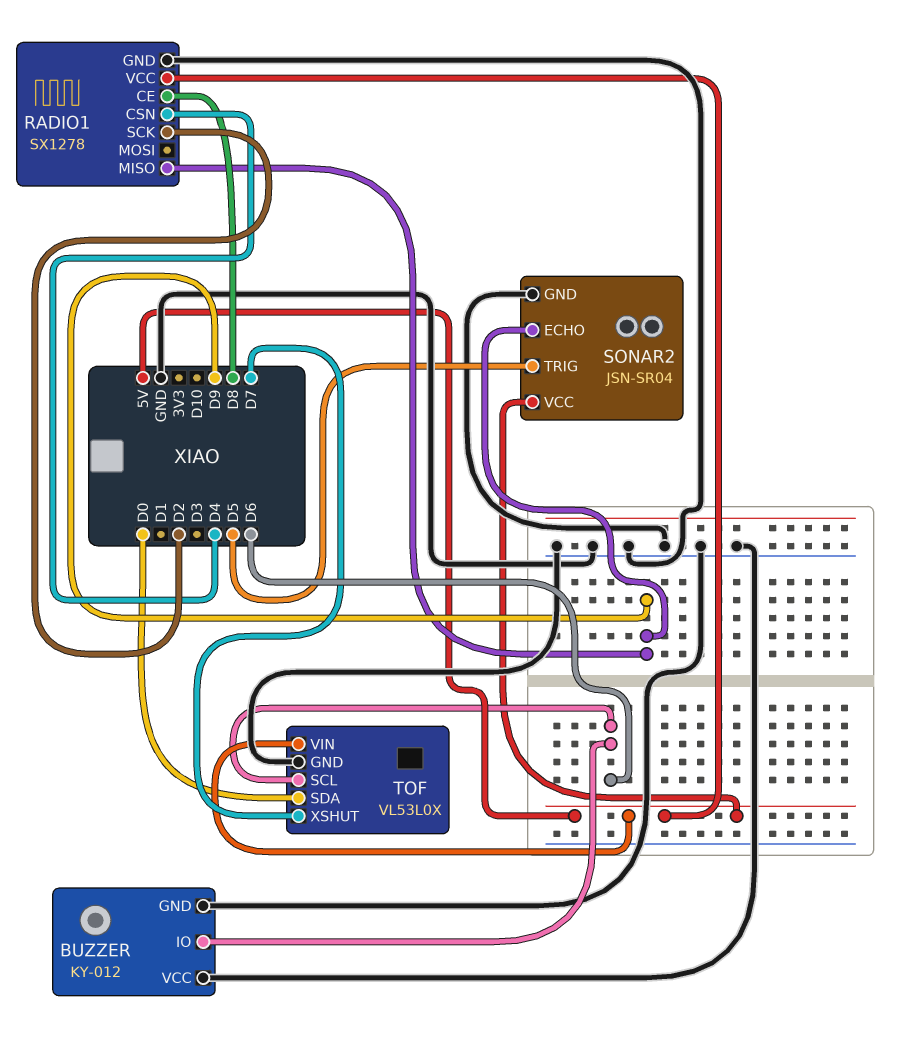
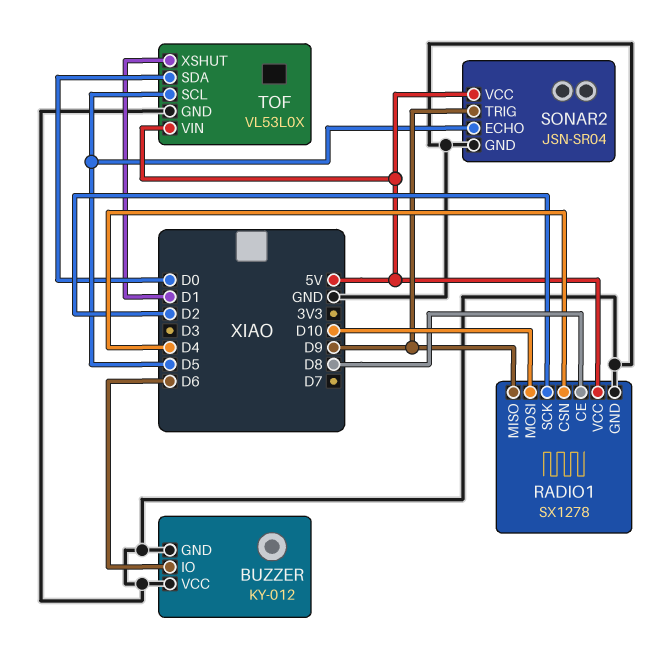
RADIO1 pin MOSI: none -> D10
SONAR2 pin ECHO: D9 -> D5
SONAR2 pin TRIG: D5 -> D9
TOF pin SCL: D6 -> D5
TOF pin XSHUT: D7 -> D1

